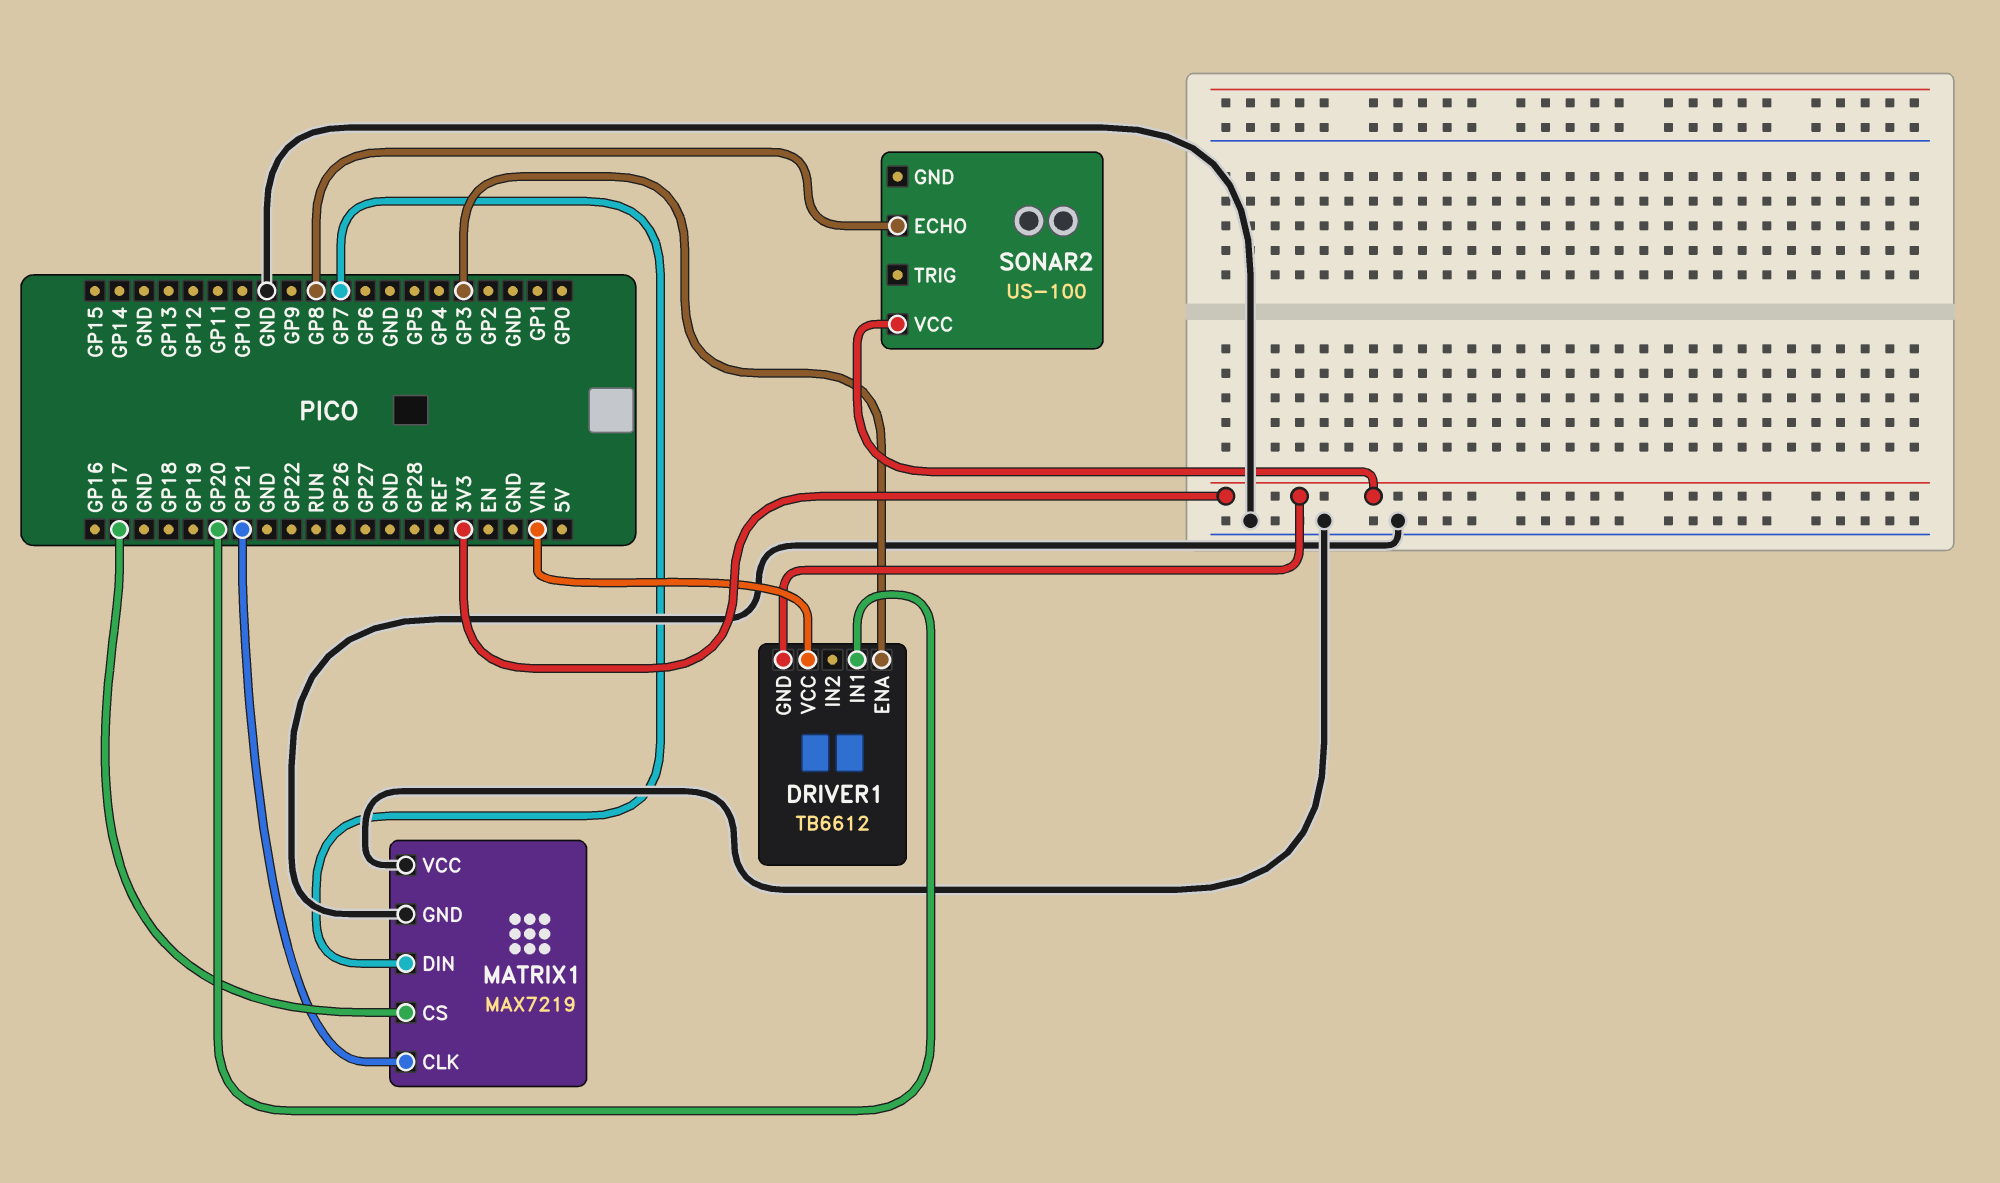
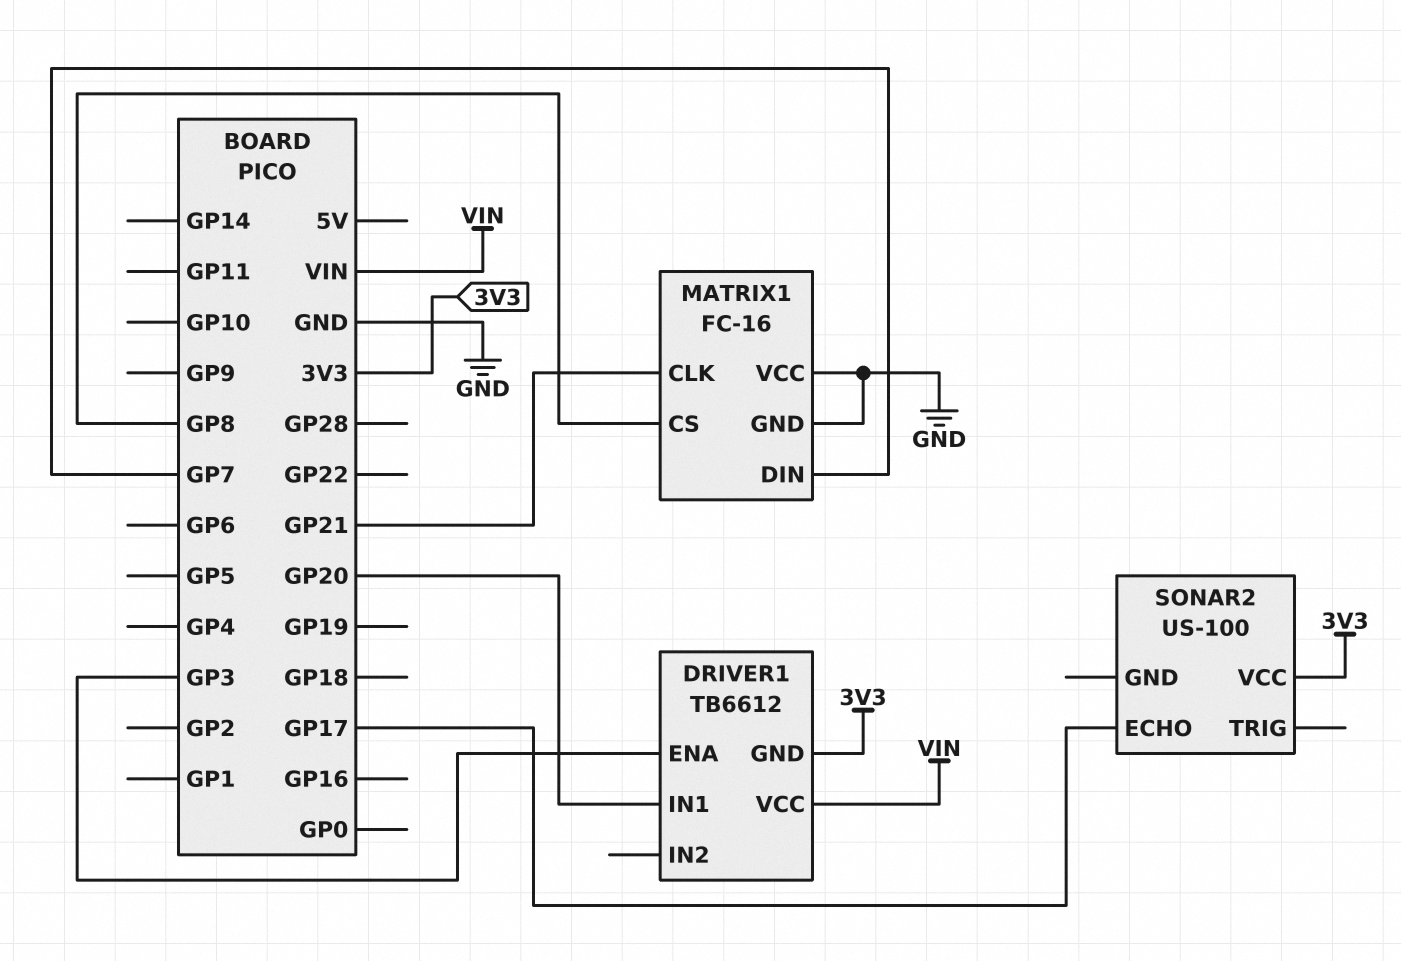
MATRIX1: MAX7219 -> FC-16
MATRIX1 pin CS: GP17 -> GP8
SONAR2 pin ECHO: GP8 -> GP17

